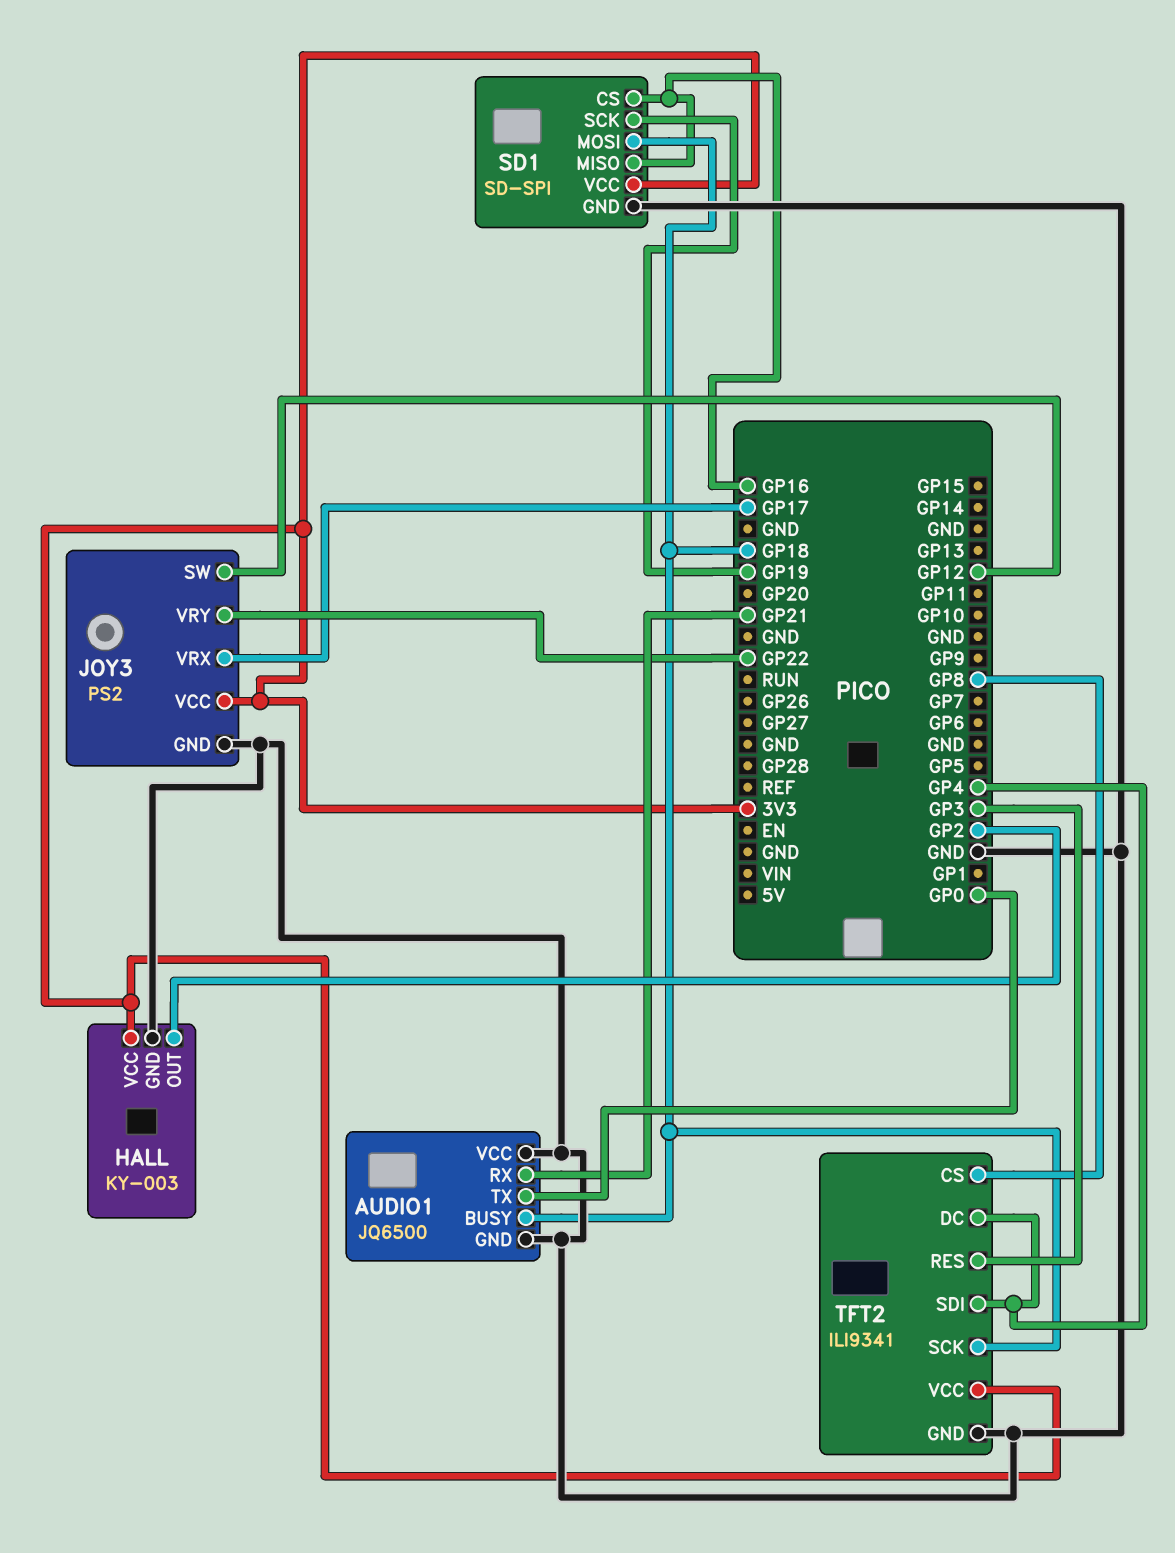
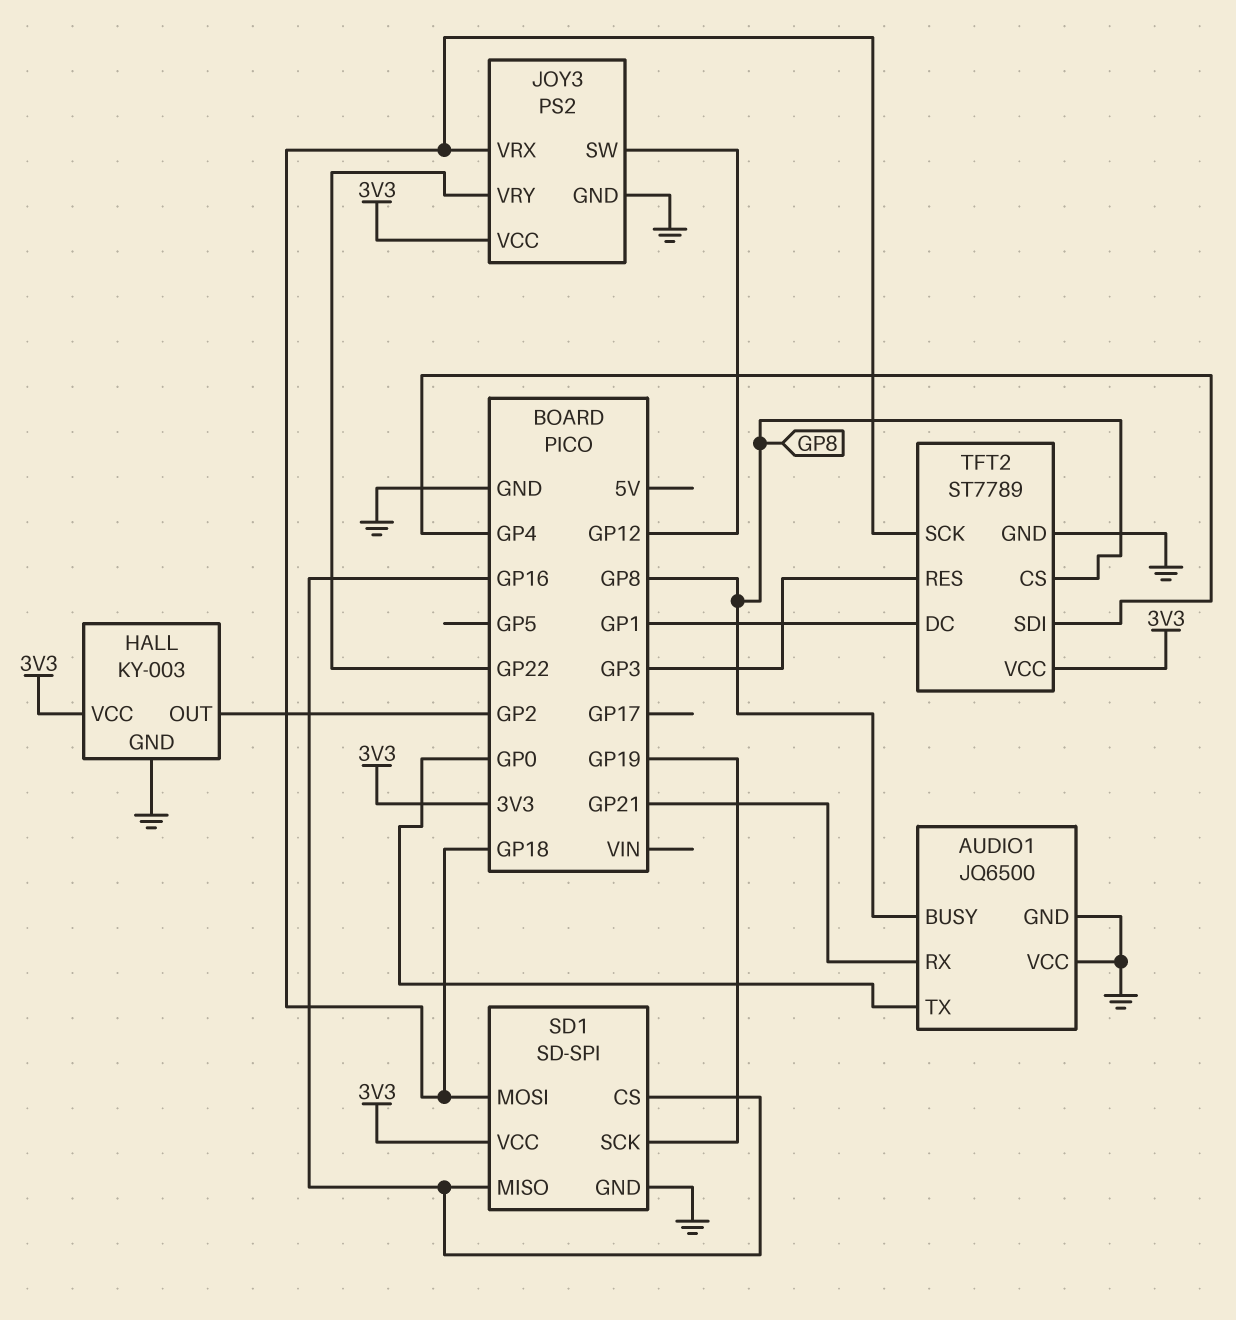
AUDIO1 pin BUSY: GP18 -> GP8
JOY3 pin VRX: GP17 -> GP18
TFT2: ILI9341 -> ST7789
TFT2 pin DC: GP4 -> GP1

